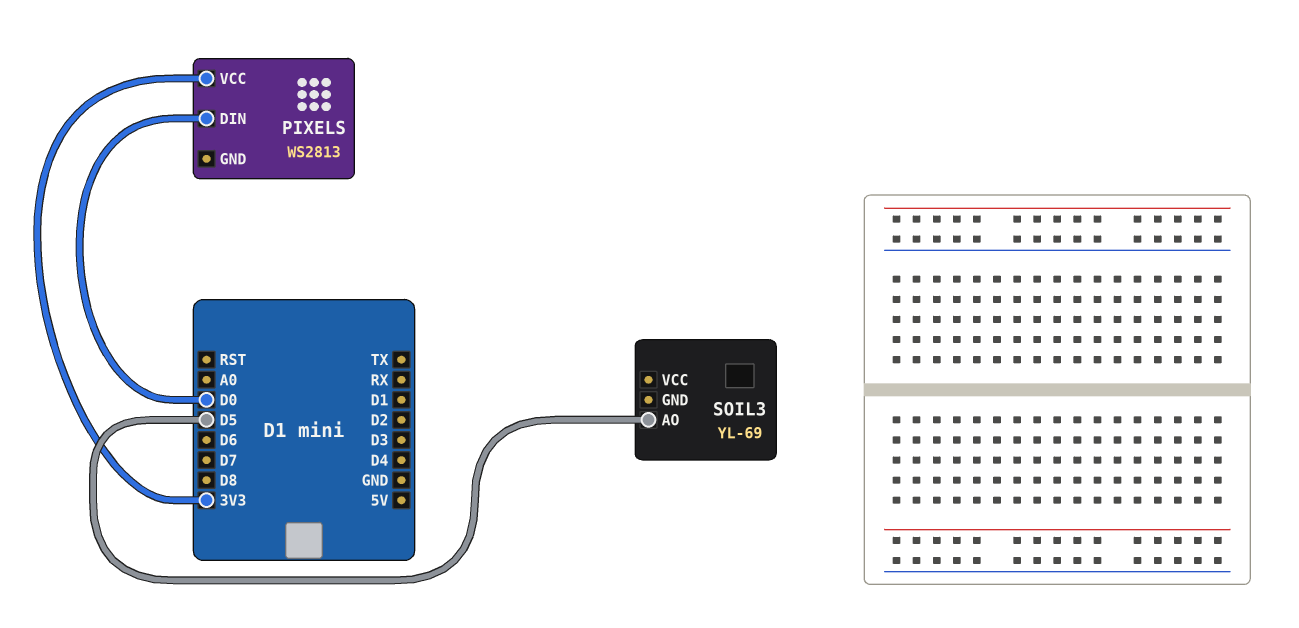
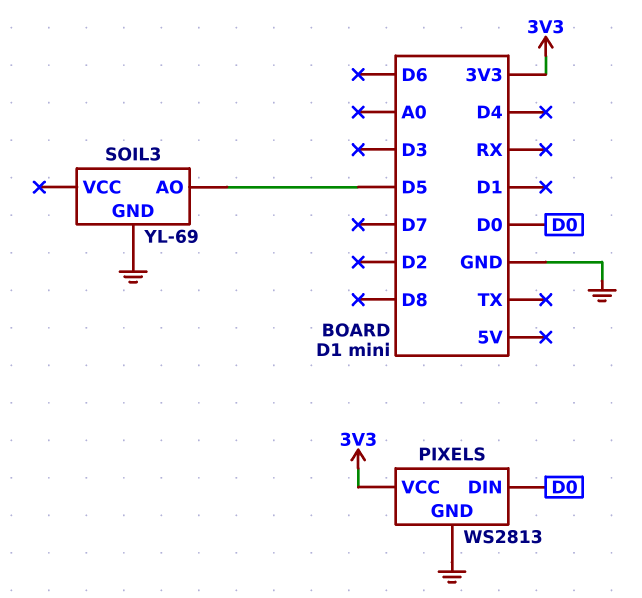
PIXELS pin GND: none -> GND
SOIL3 pin GND: none -> GND

